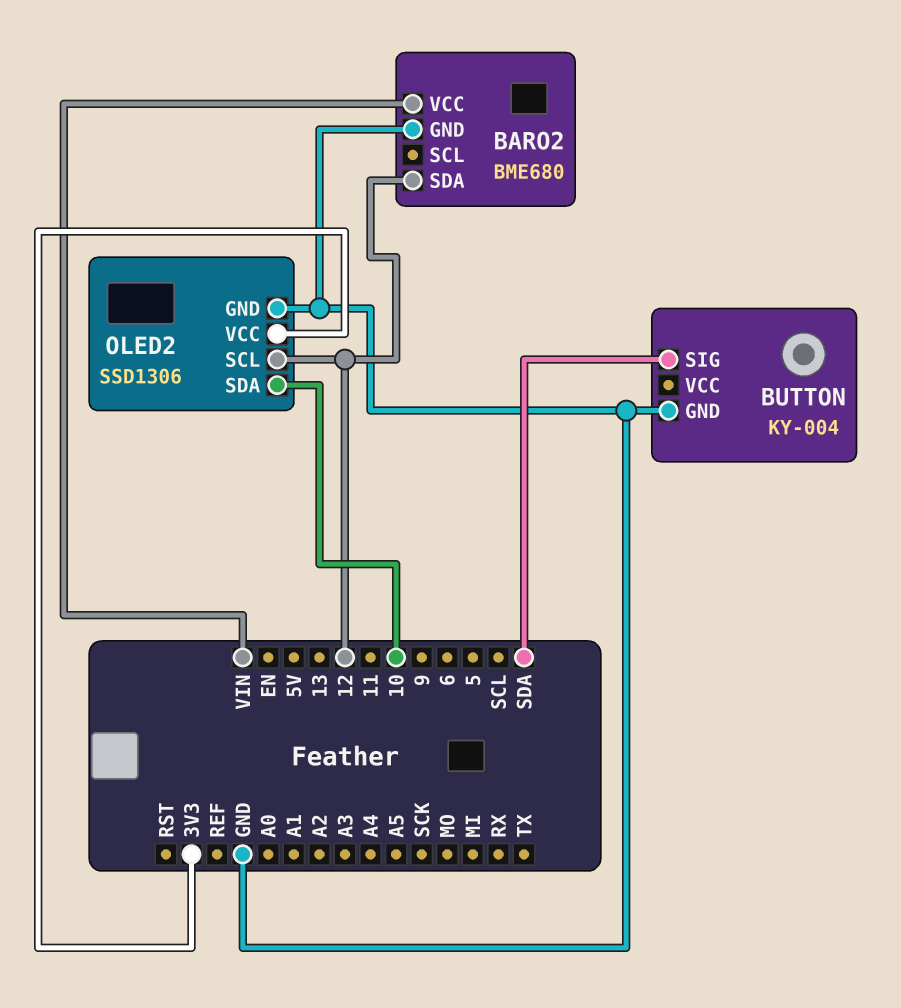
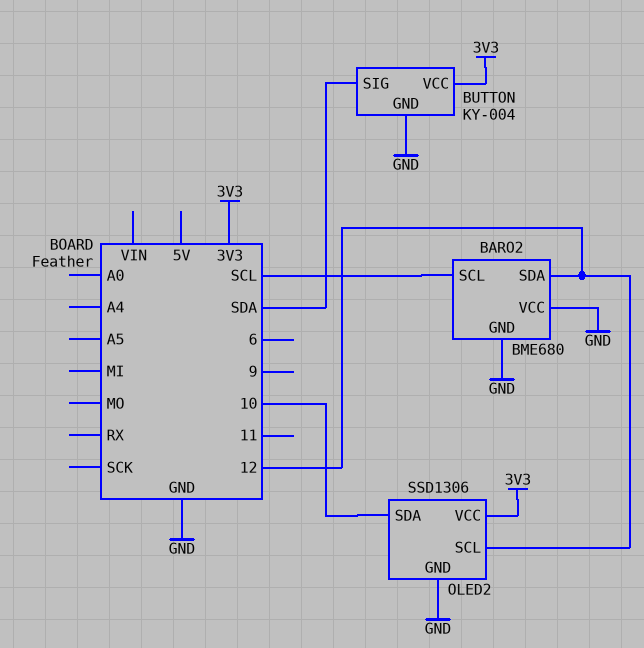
BARO2 pin SCL: none -> SCL
BARO2 pin VCC: VIN -> GND
BUTTON pin VCC: none -> 3V3

